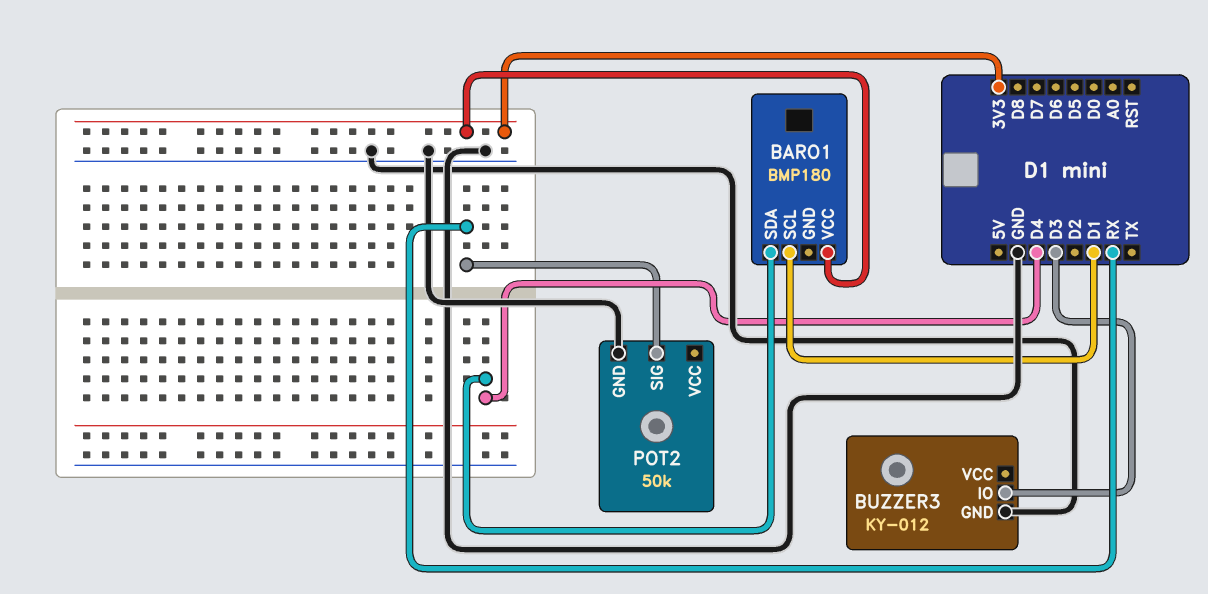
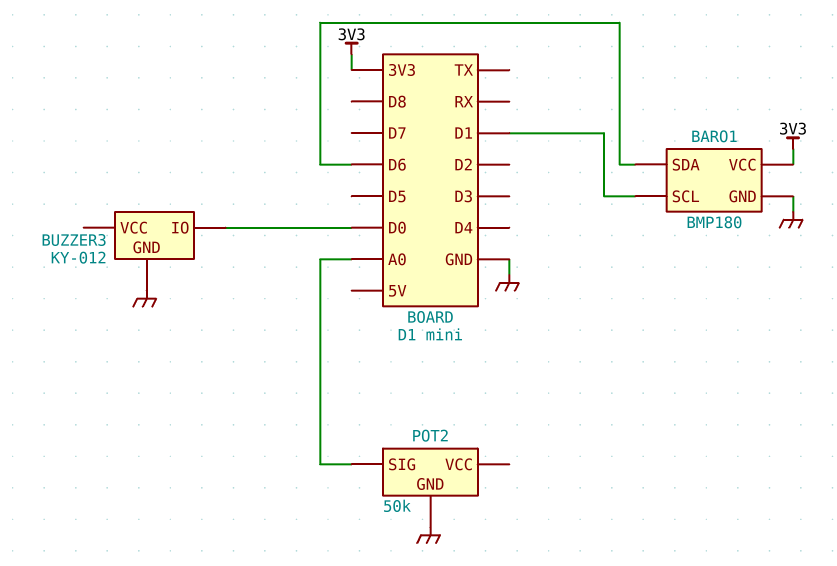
BARO1 pin GND: none -> GND
BARO1 pin SDA: D4 -> D6
BUZZER3 pin IO: D3 -> D0
POT2 pin SIG: RX -> A0

